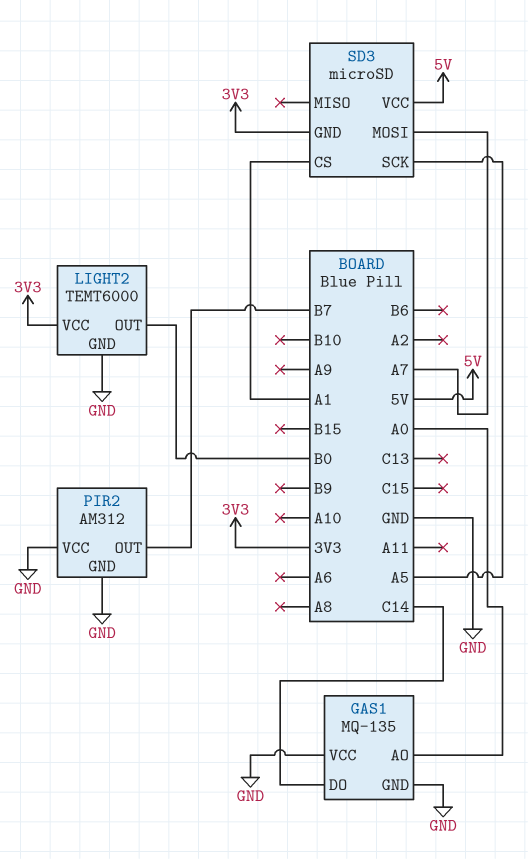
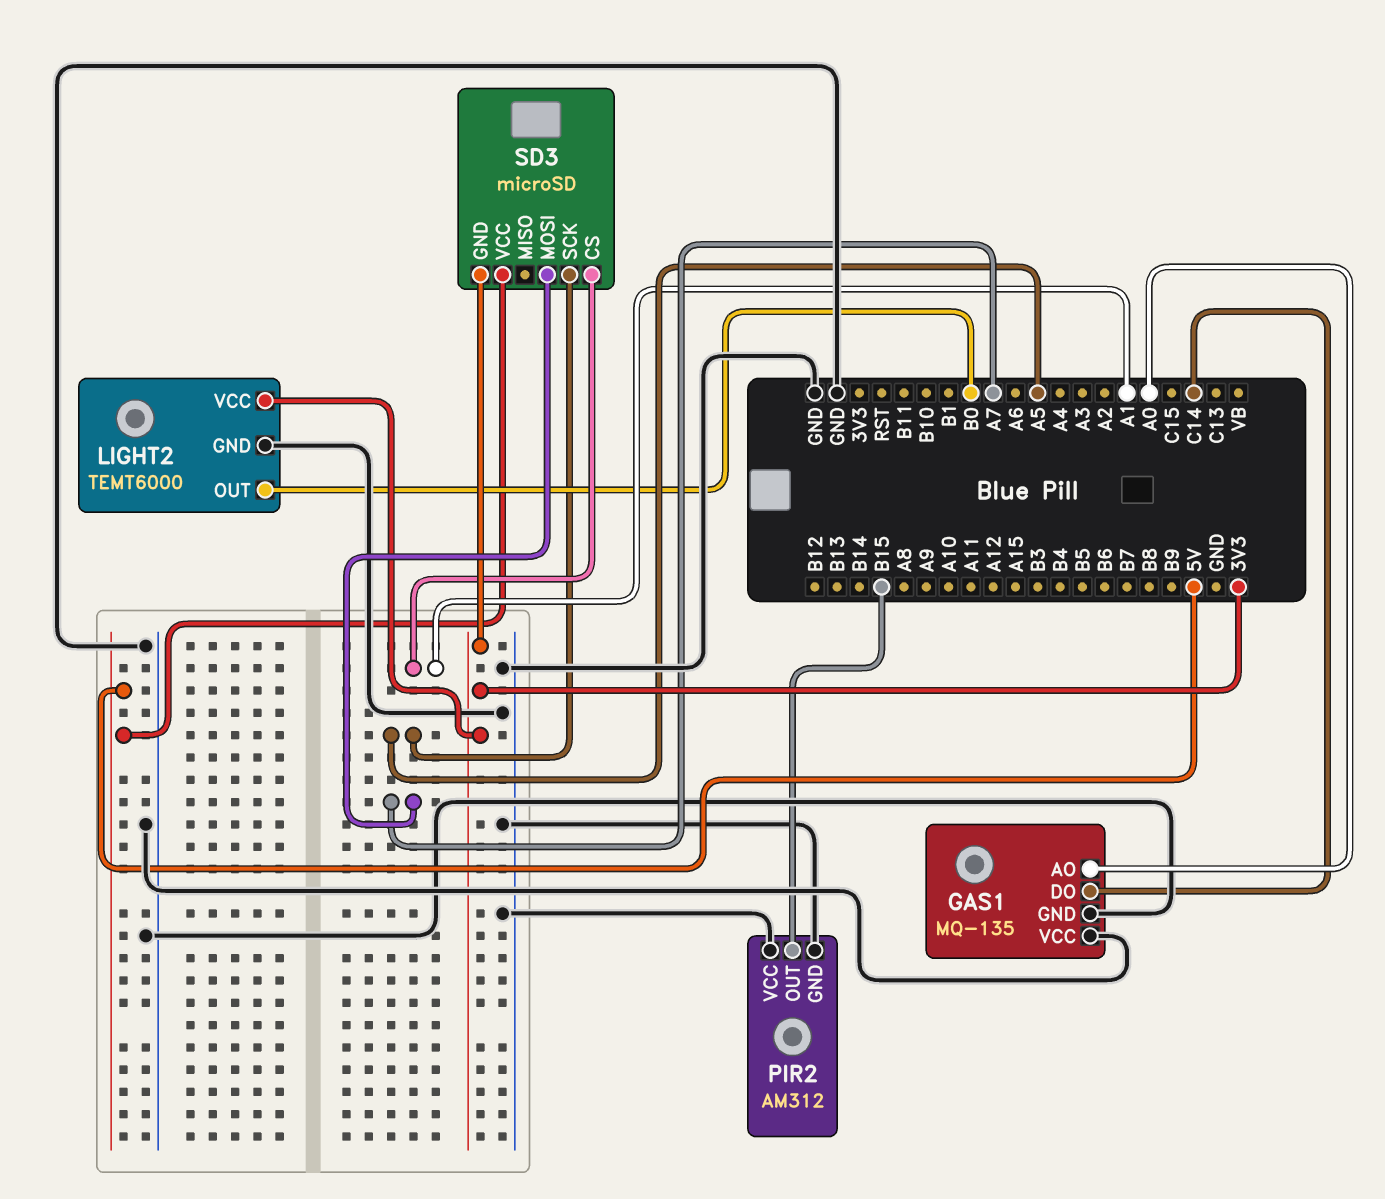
PIR2 pin OUT: B7 -> B15

